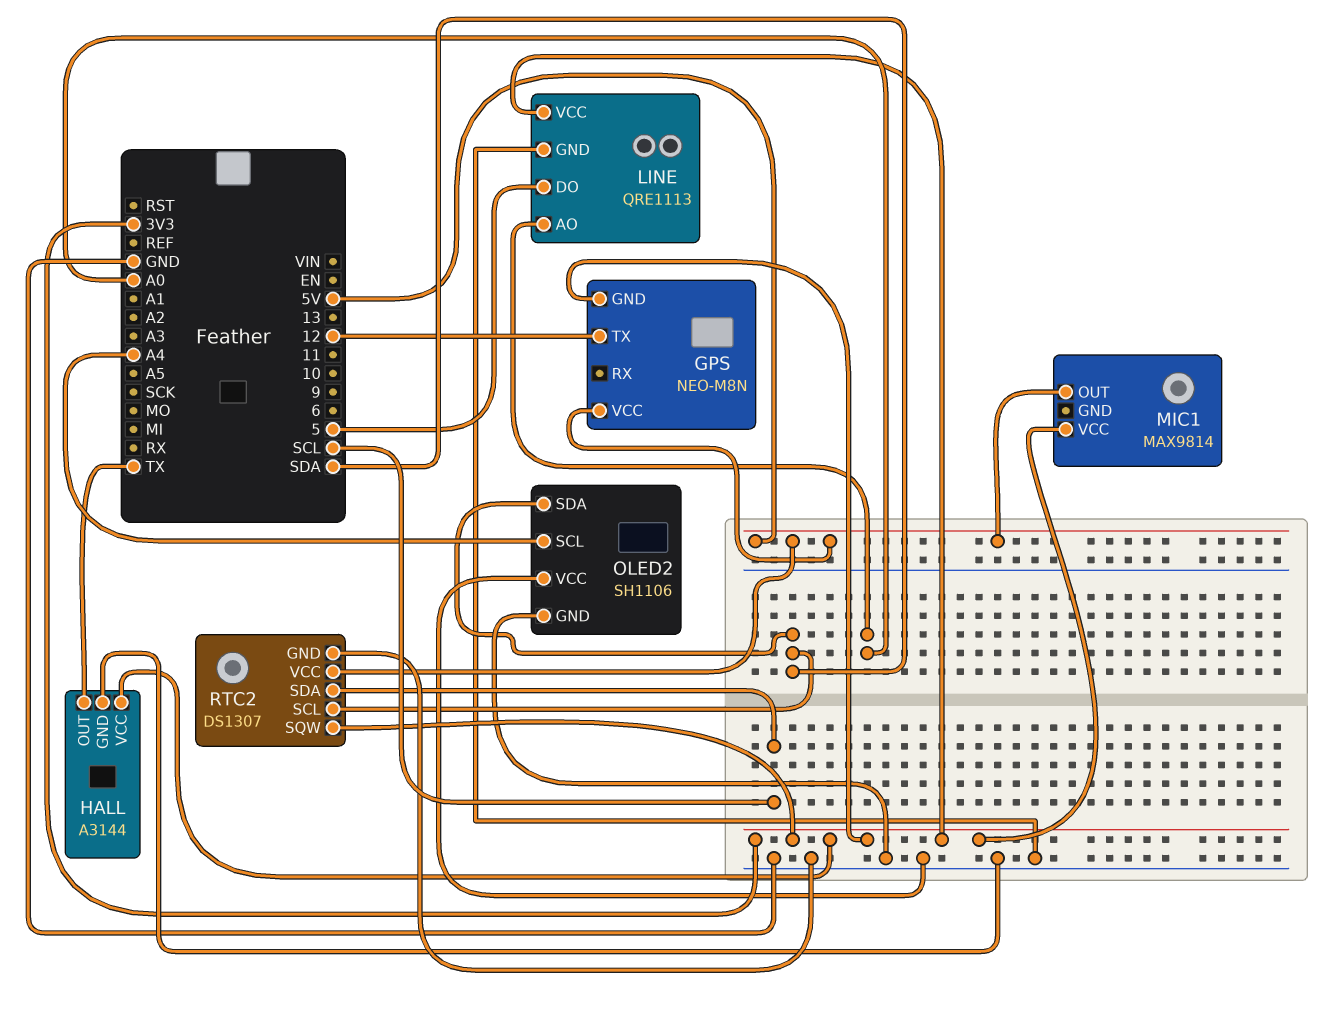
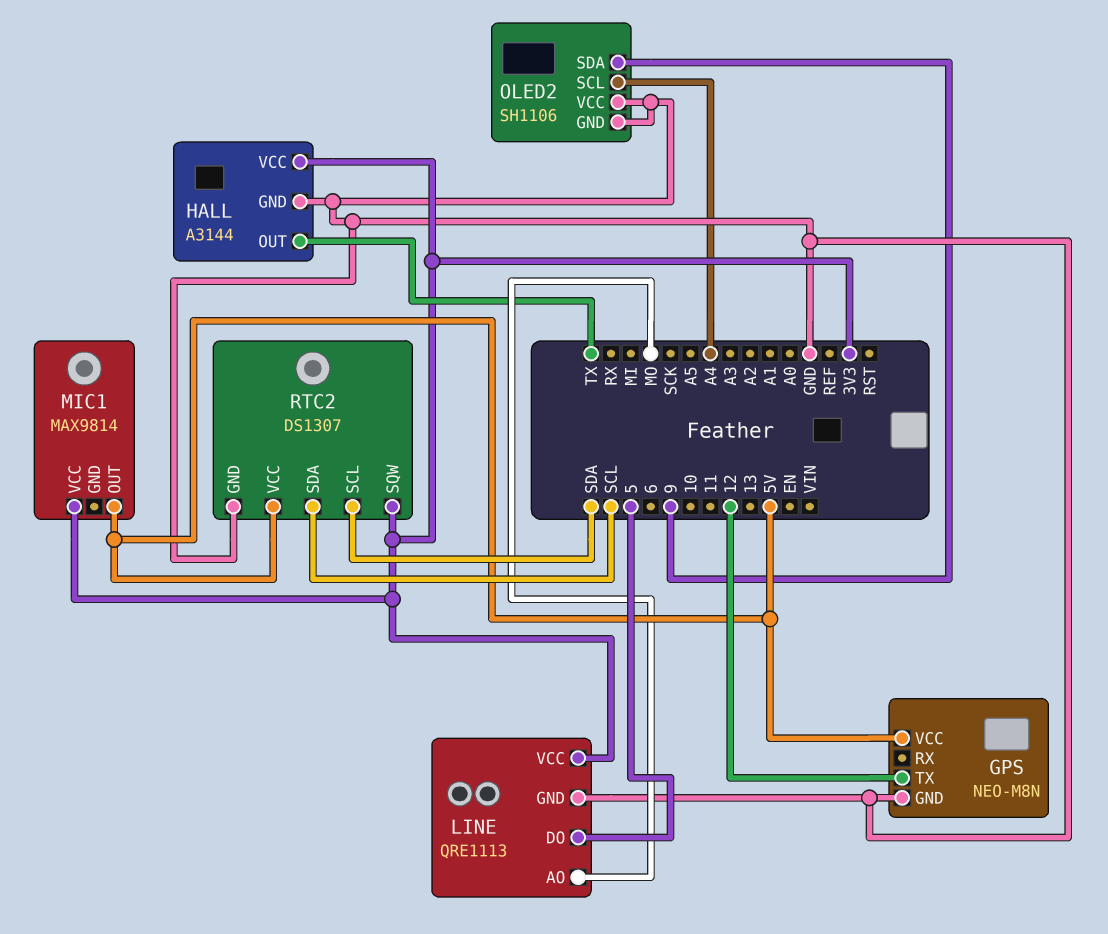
GPS pin GND: 3V3 -> GND
LINE pin AO: A0 -> MO
OLED2 pin SDA: SDA -> 9

